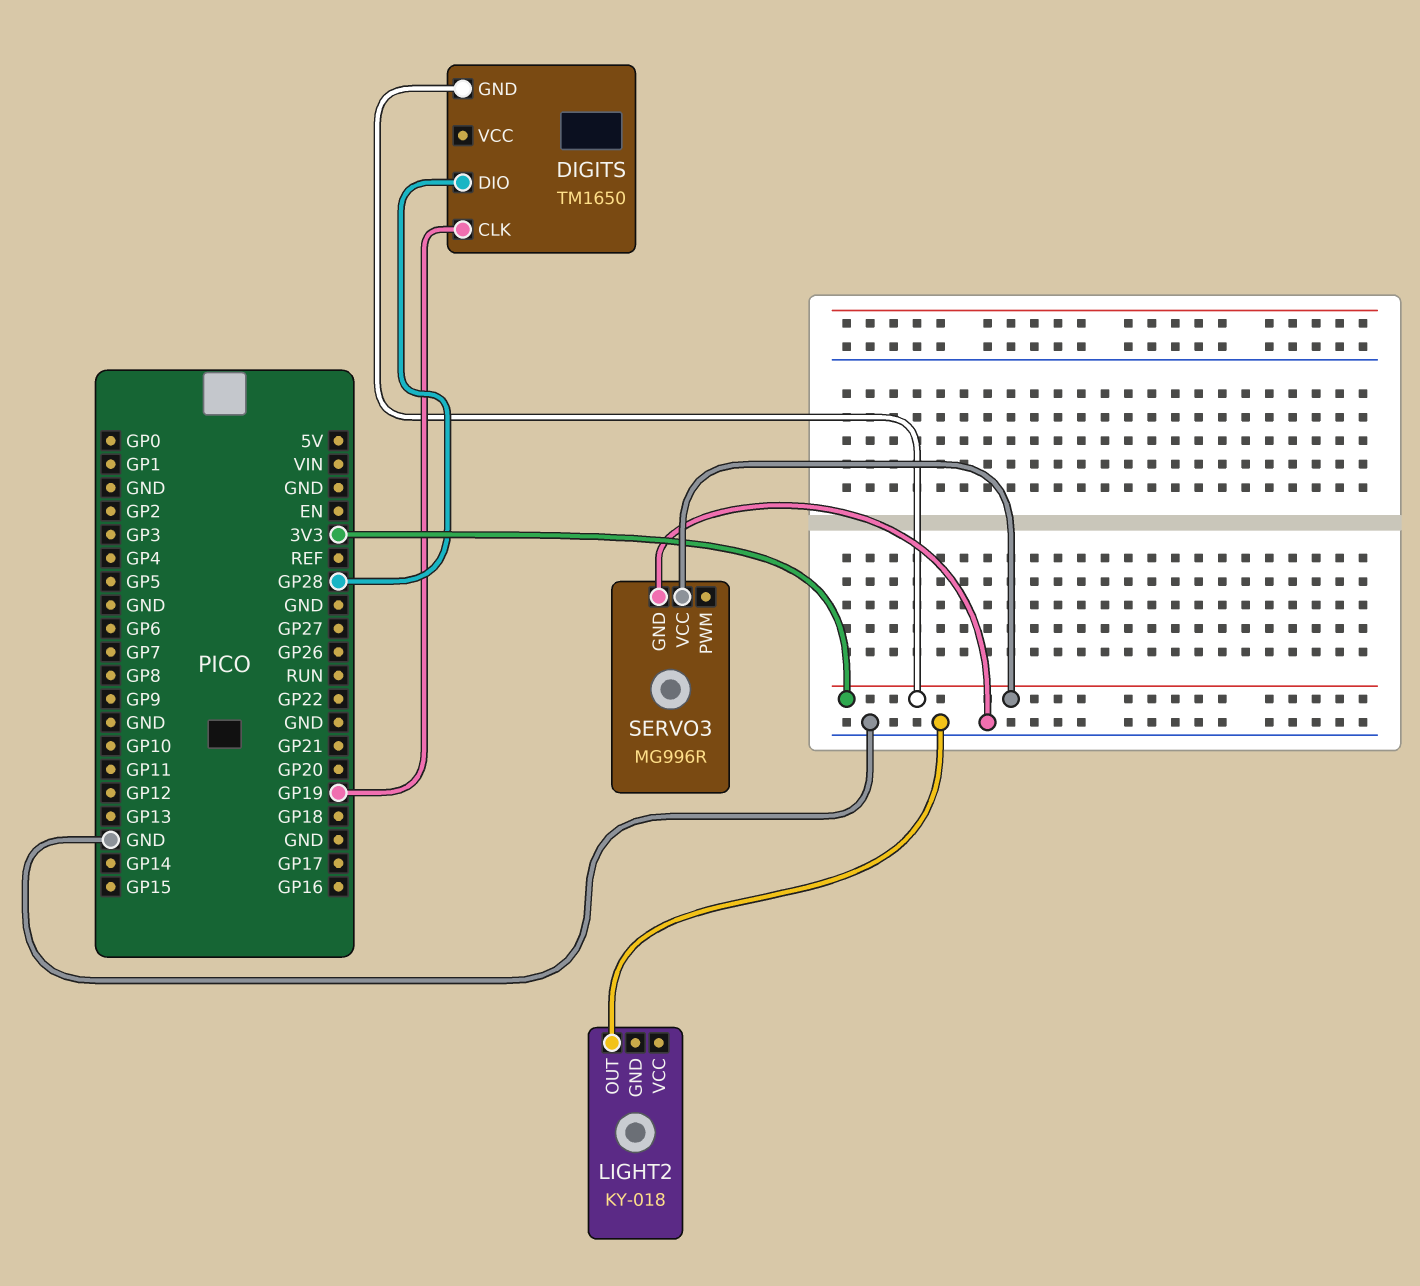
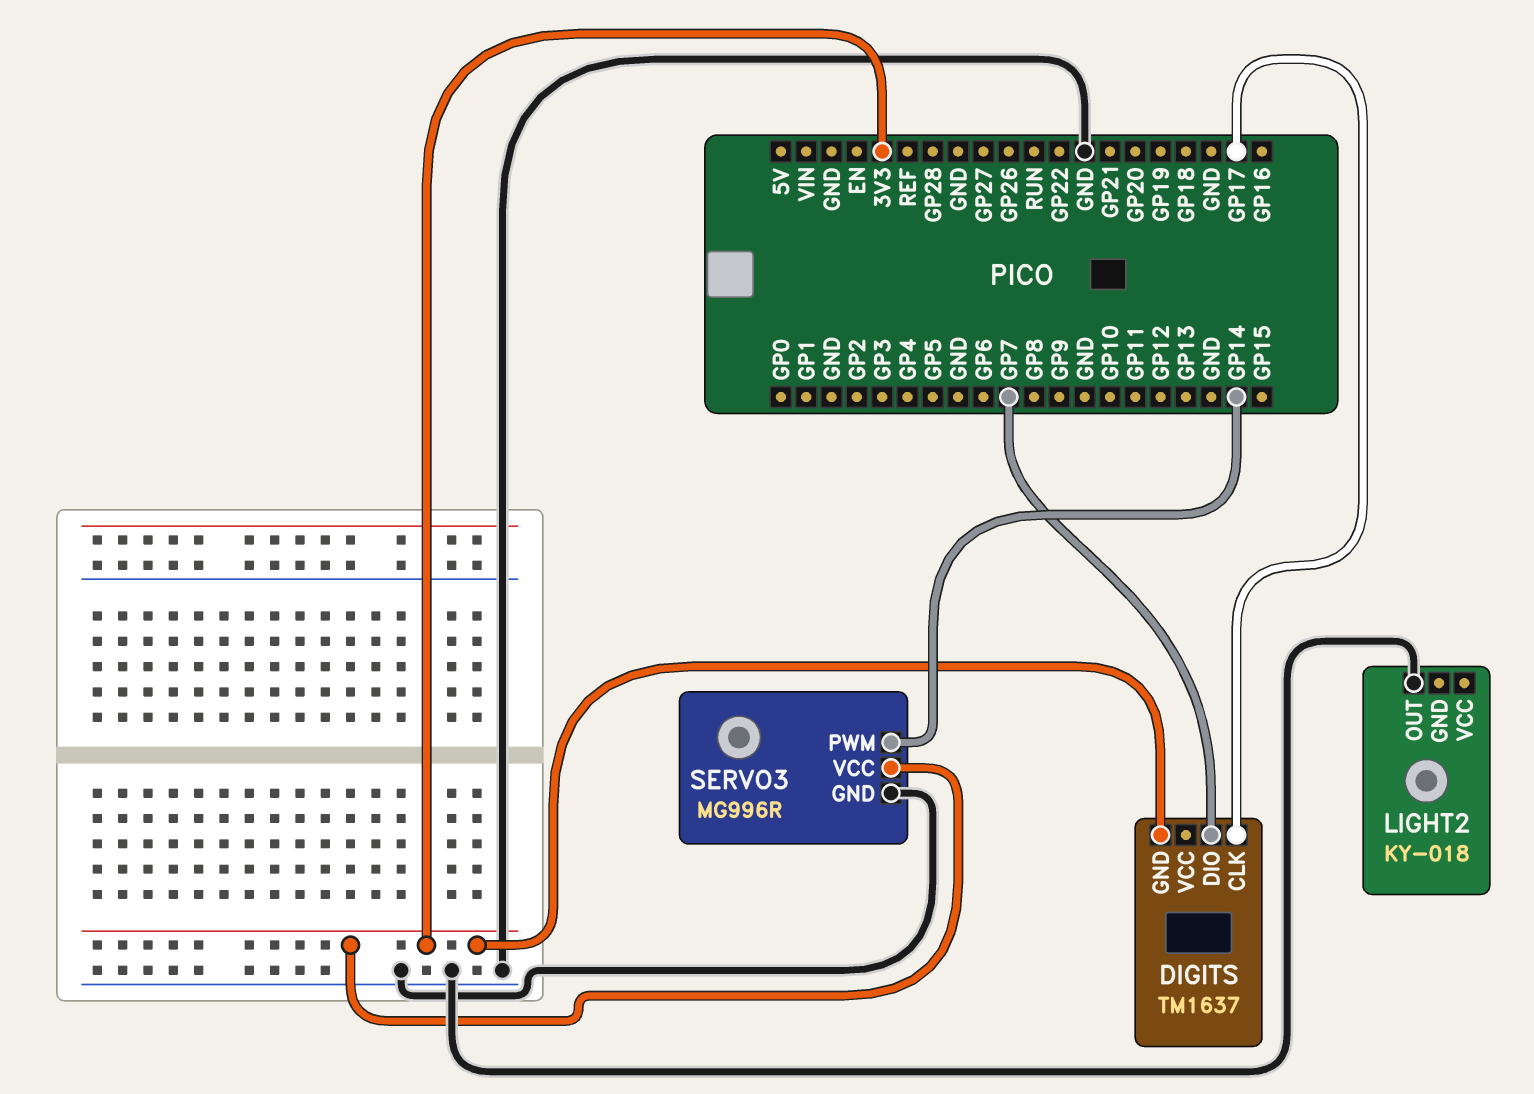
DIGITS: TM1650 -> TM1637
DIGITS pin CLK: GP19 -> GP17
DIGITS pin DIO: GP28 -> GP7
SERVO3 pin PWM: none -> GP14

